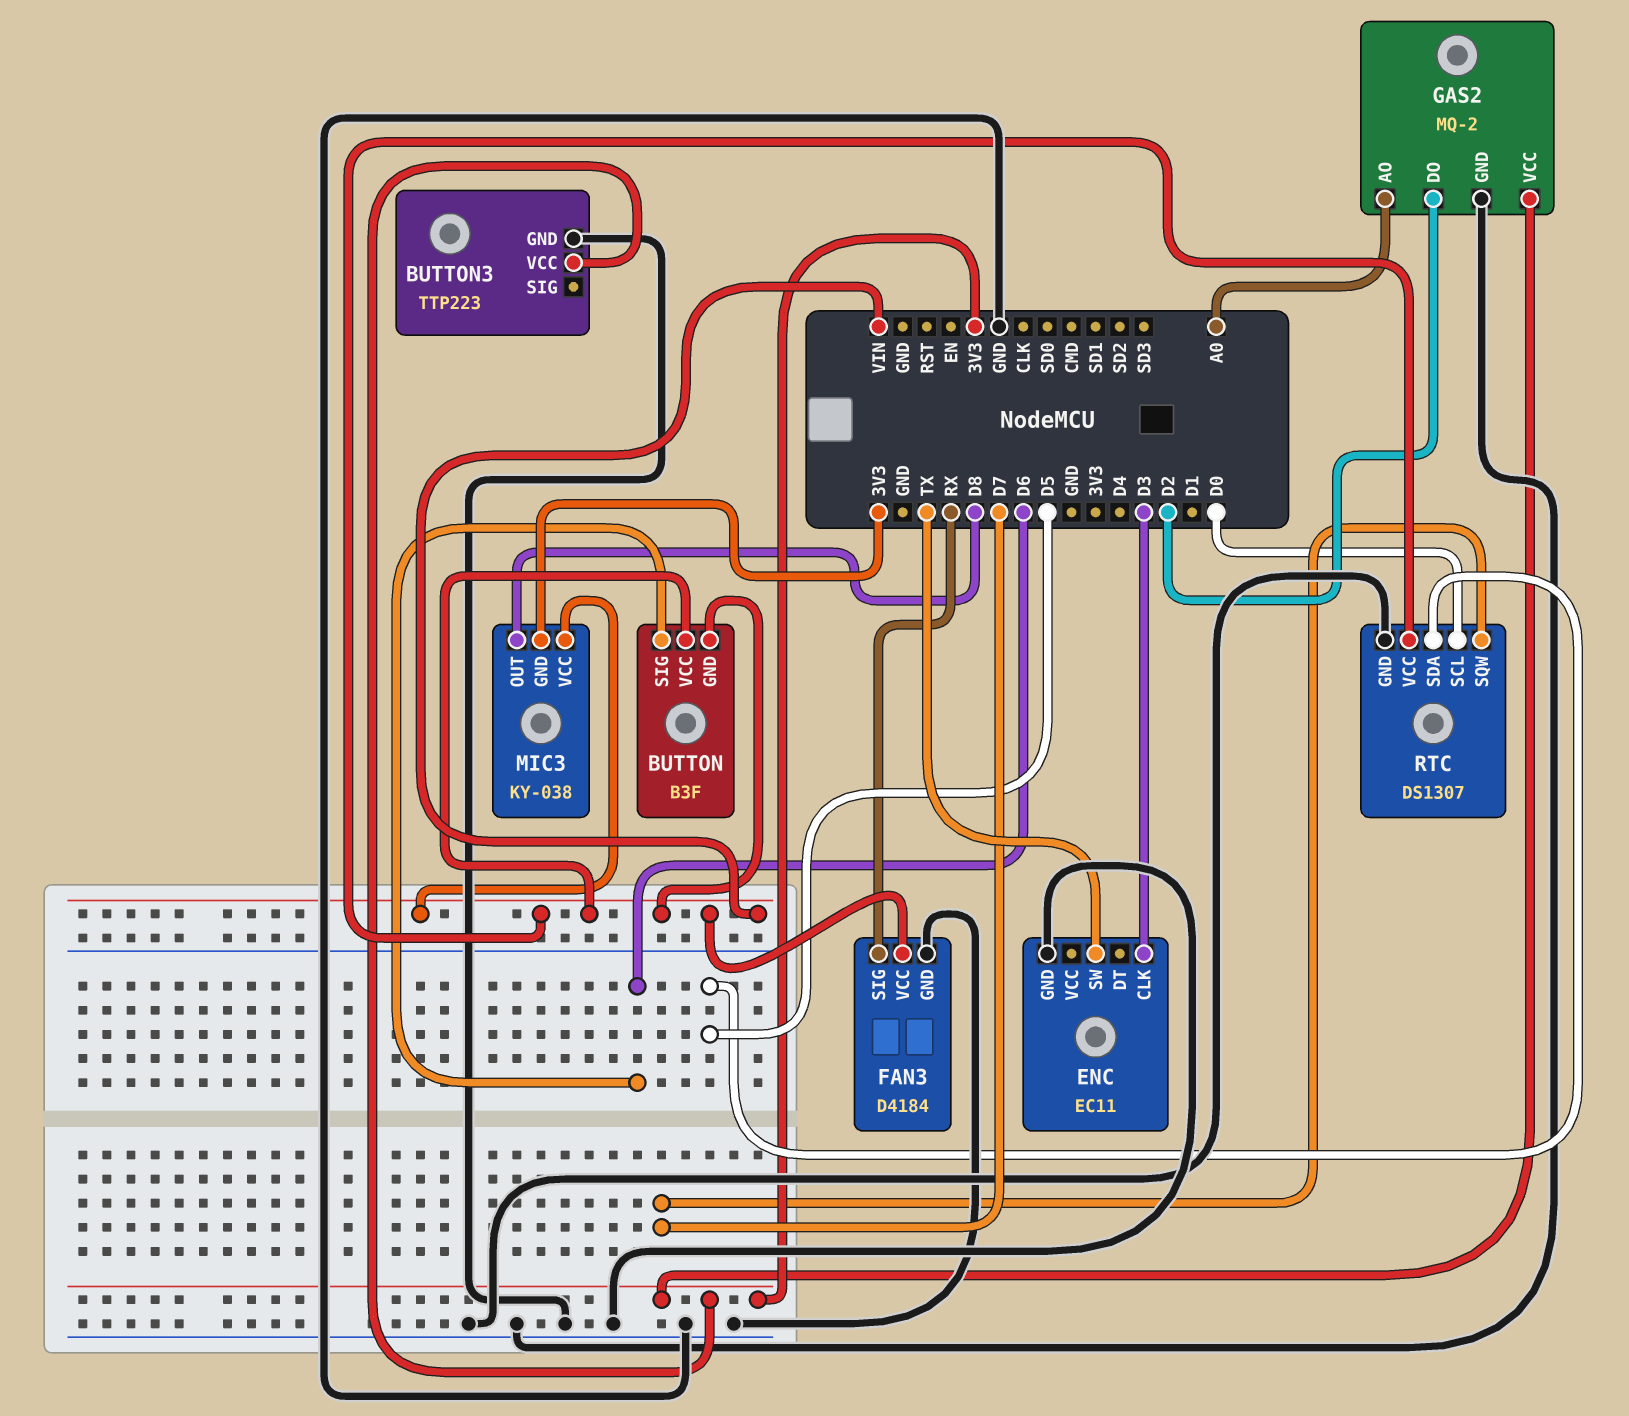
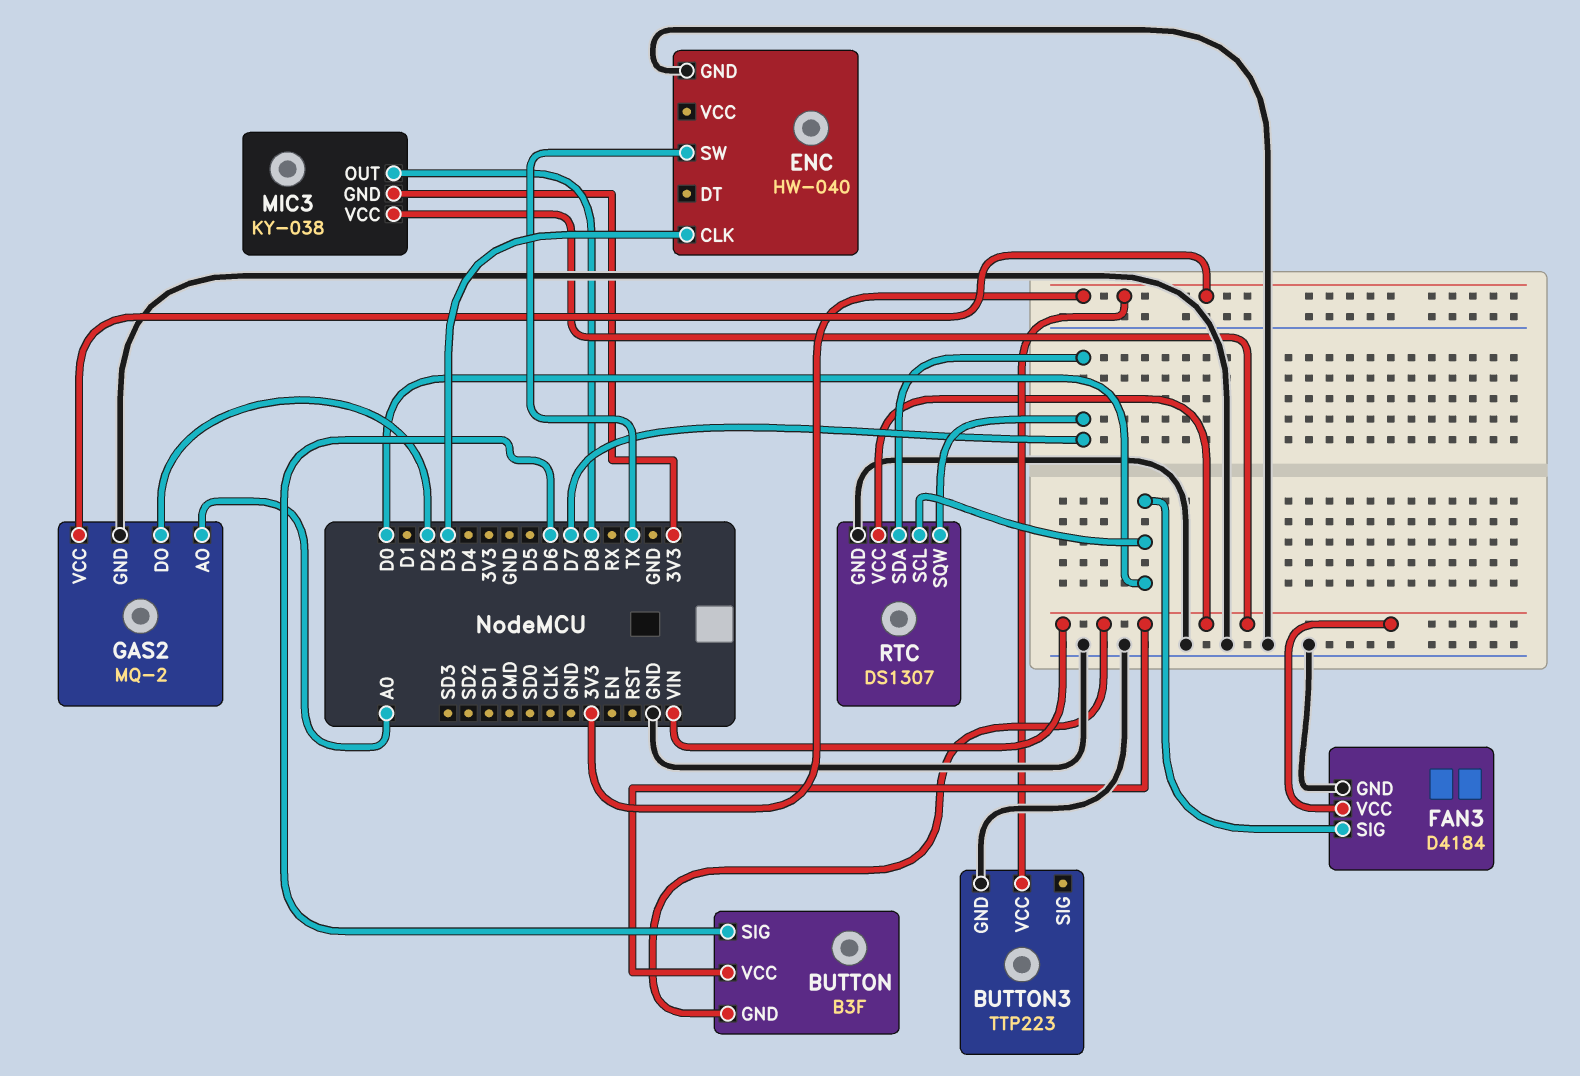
ENC: EC11 -> HW-040
FAN3 pin SIG: RX -> D0
RTC pin SDA: D5 -> D7

